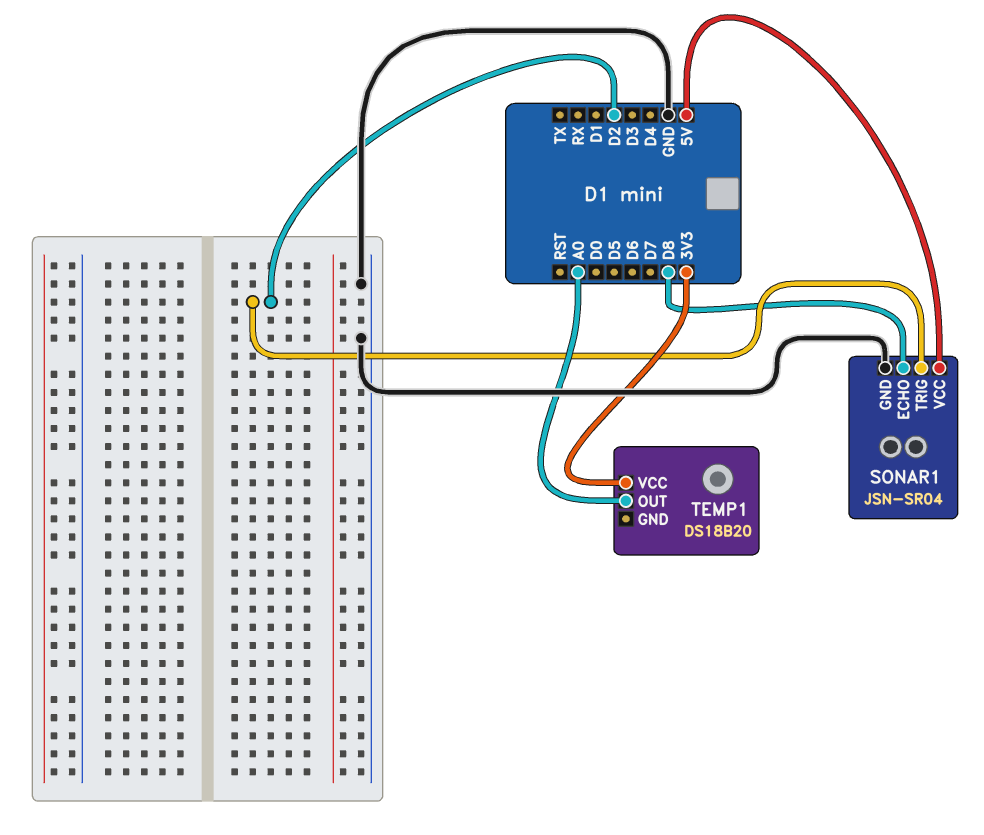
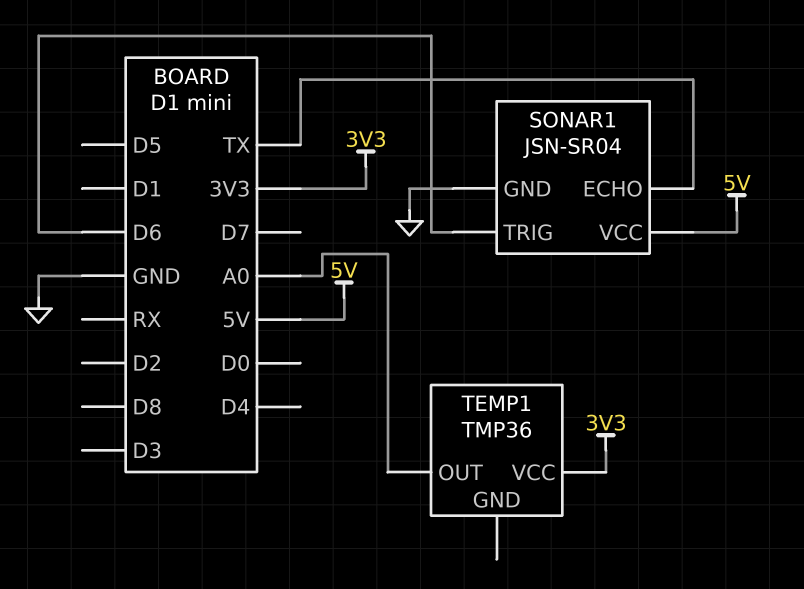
SONAR1 pin ECHO: D8 -> TX
SONAR1 pin TRIG: D2 -> D6
TEMP1: DS18B20 -> TMP36

